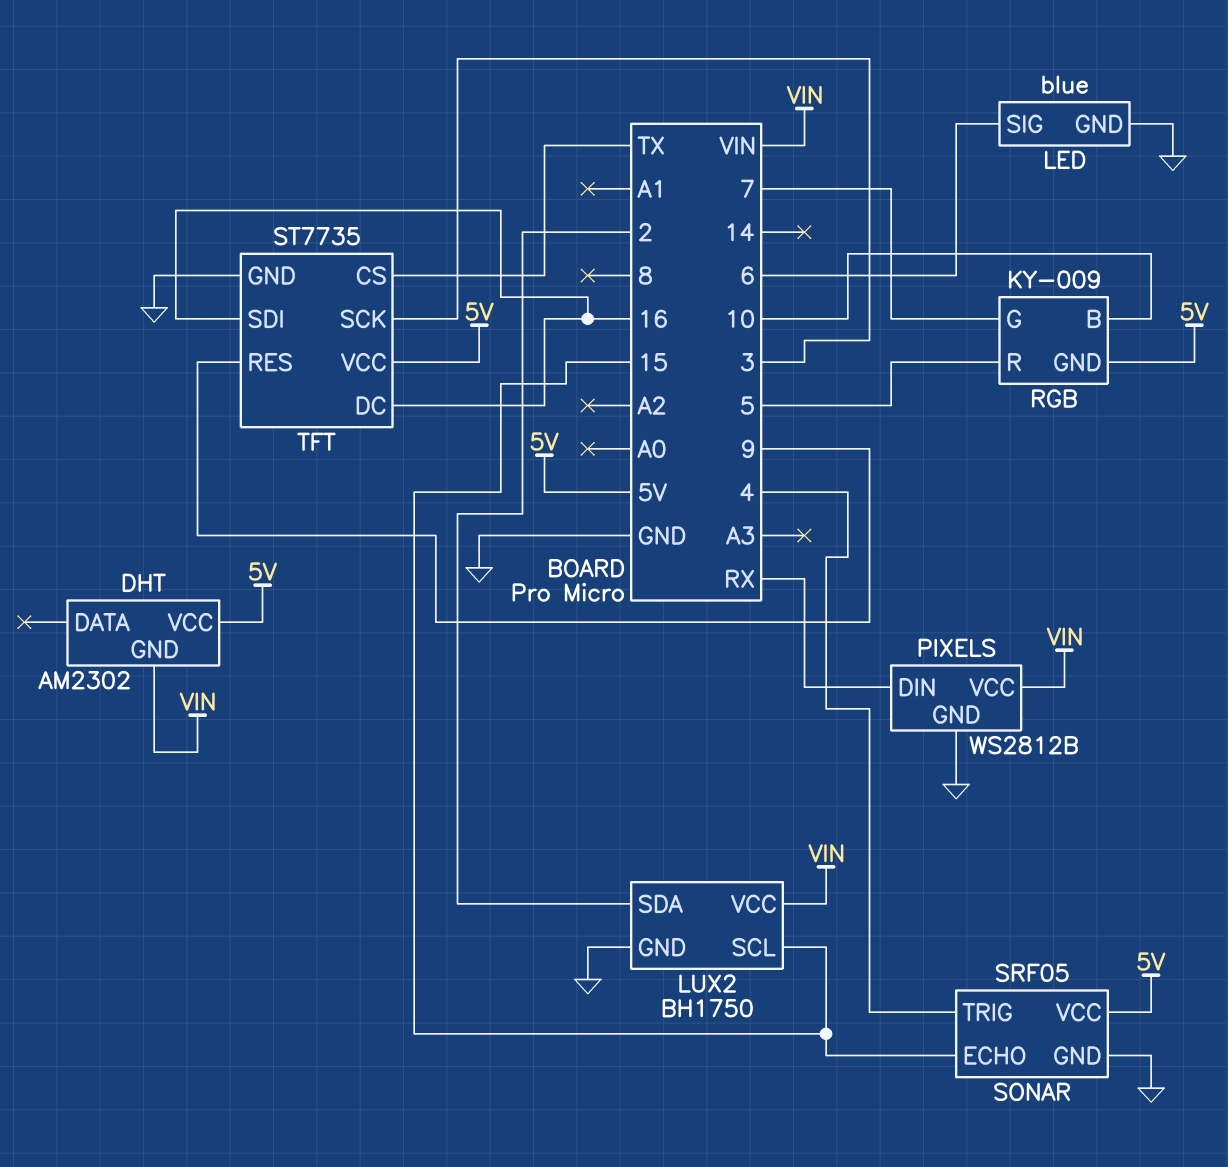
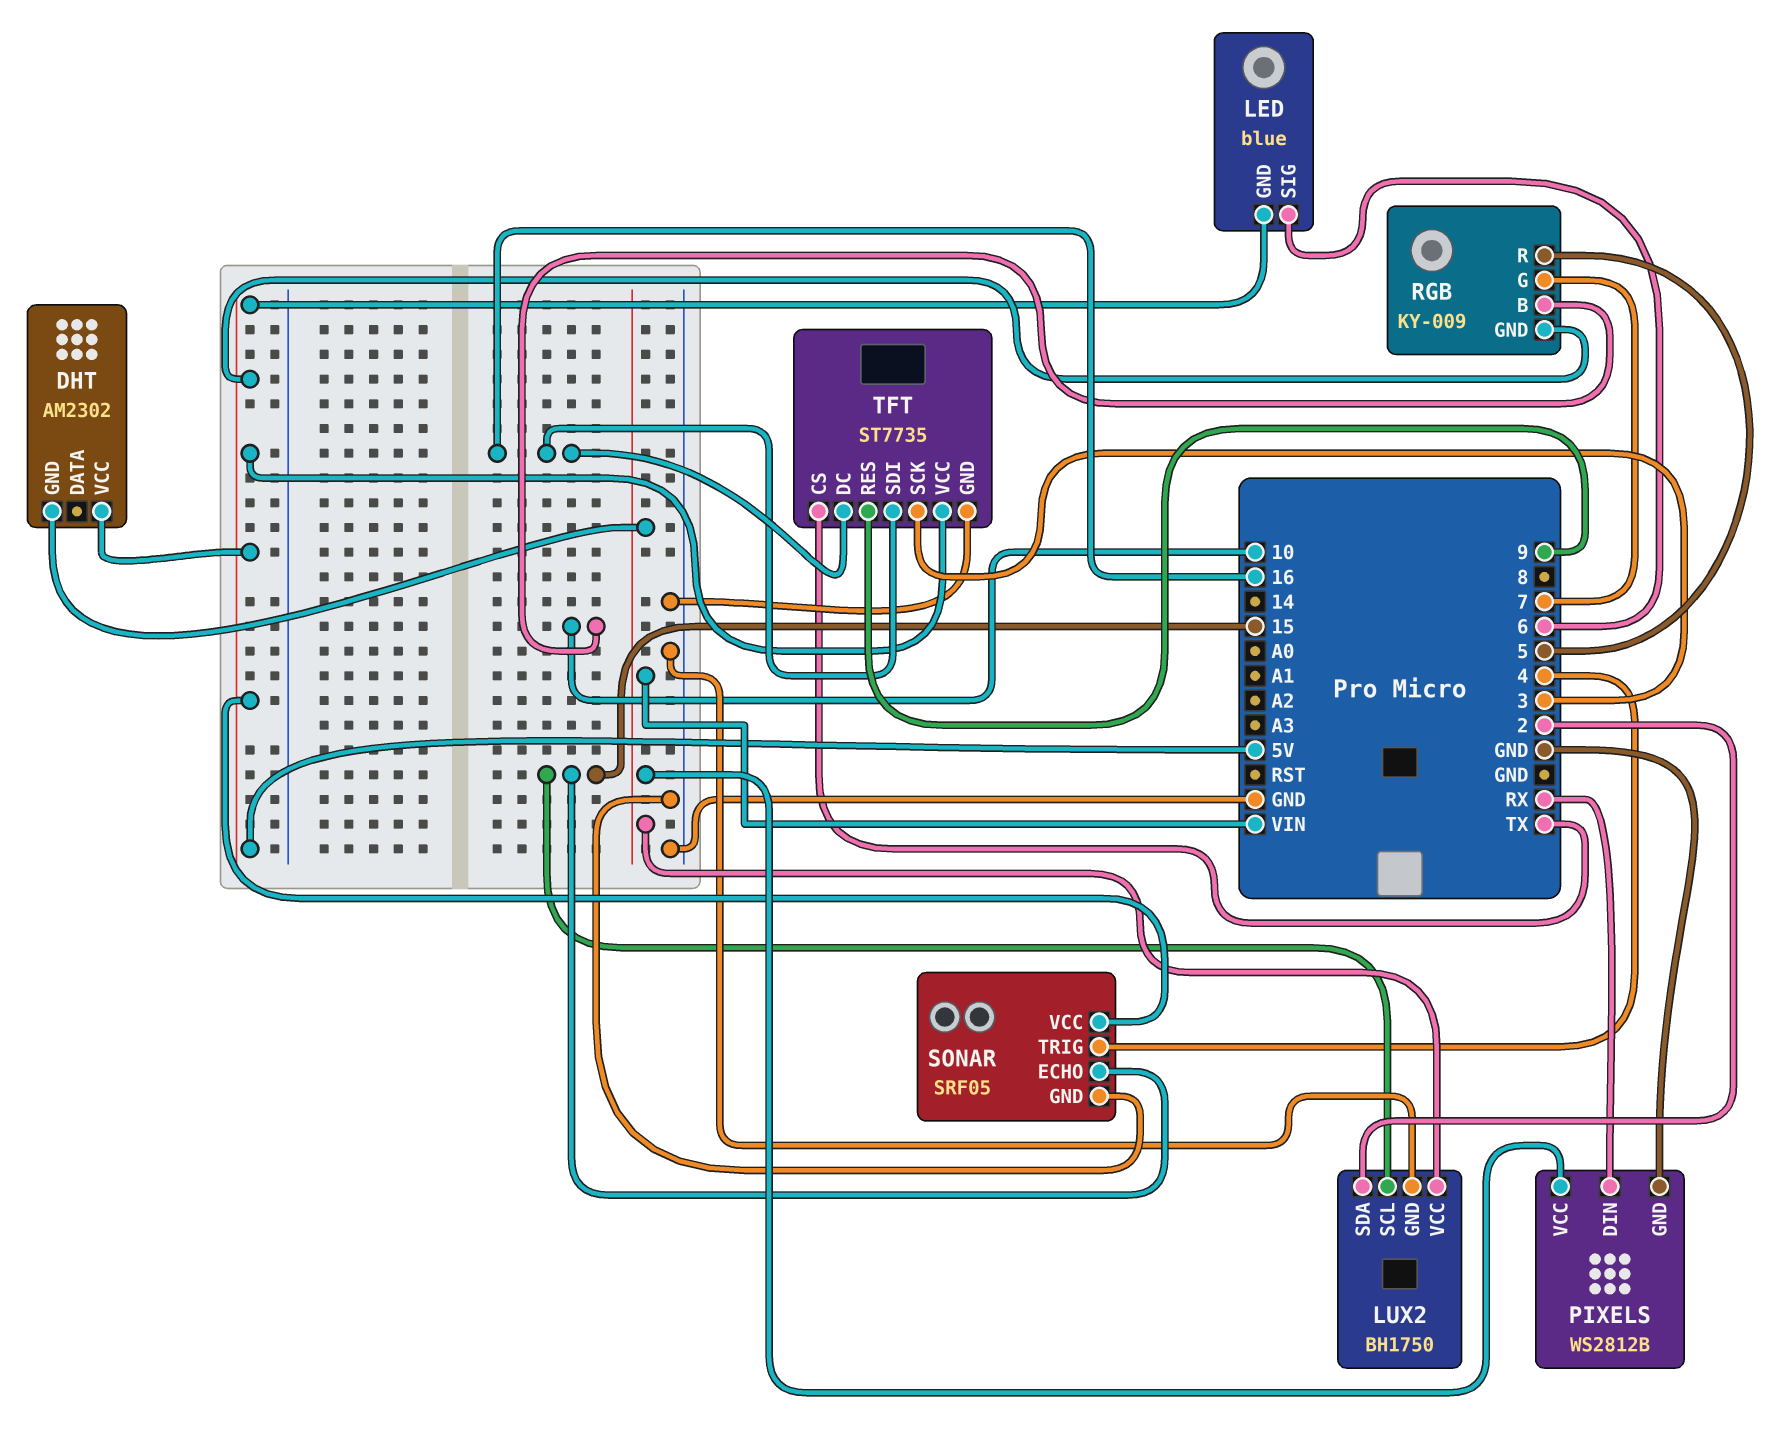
LED pin GND: GND -> 5V

